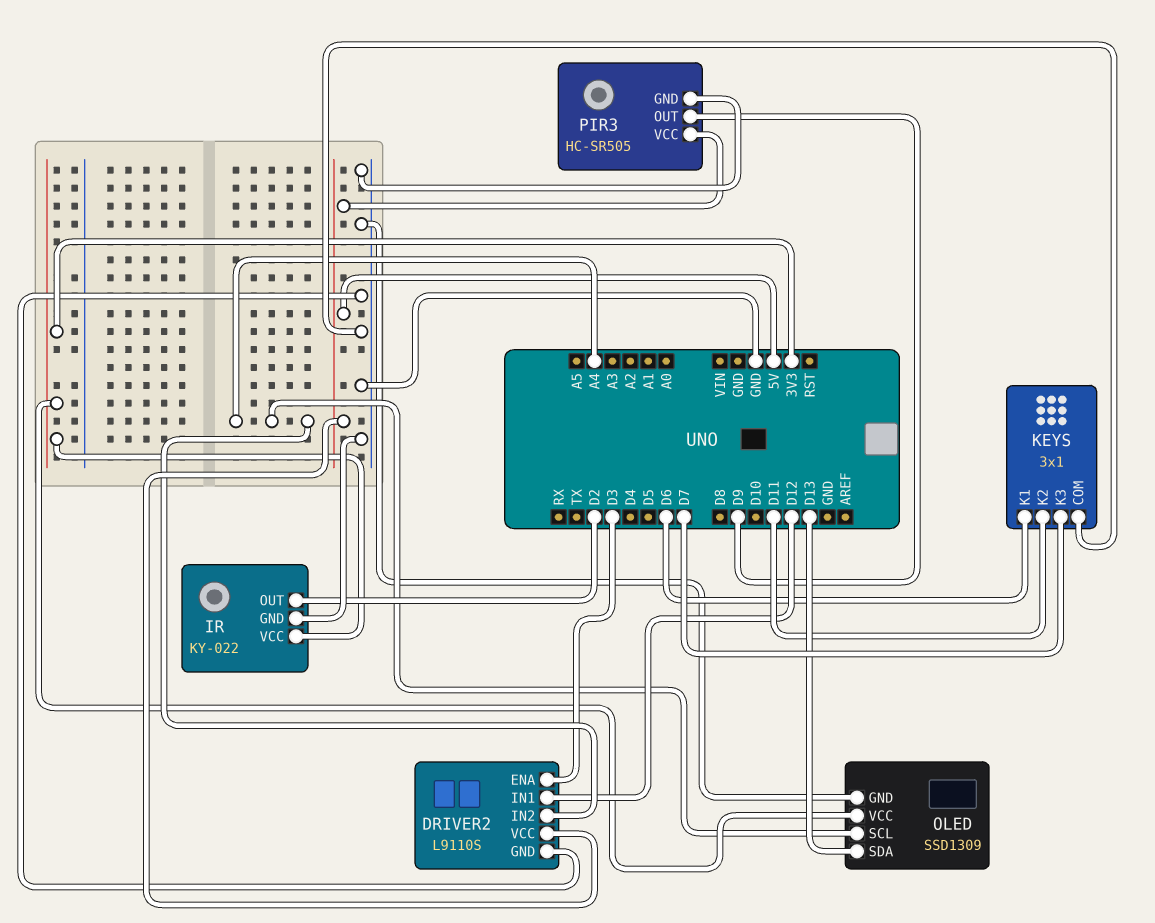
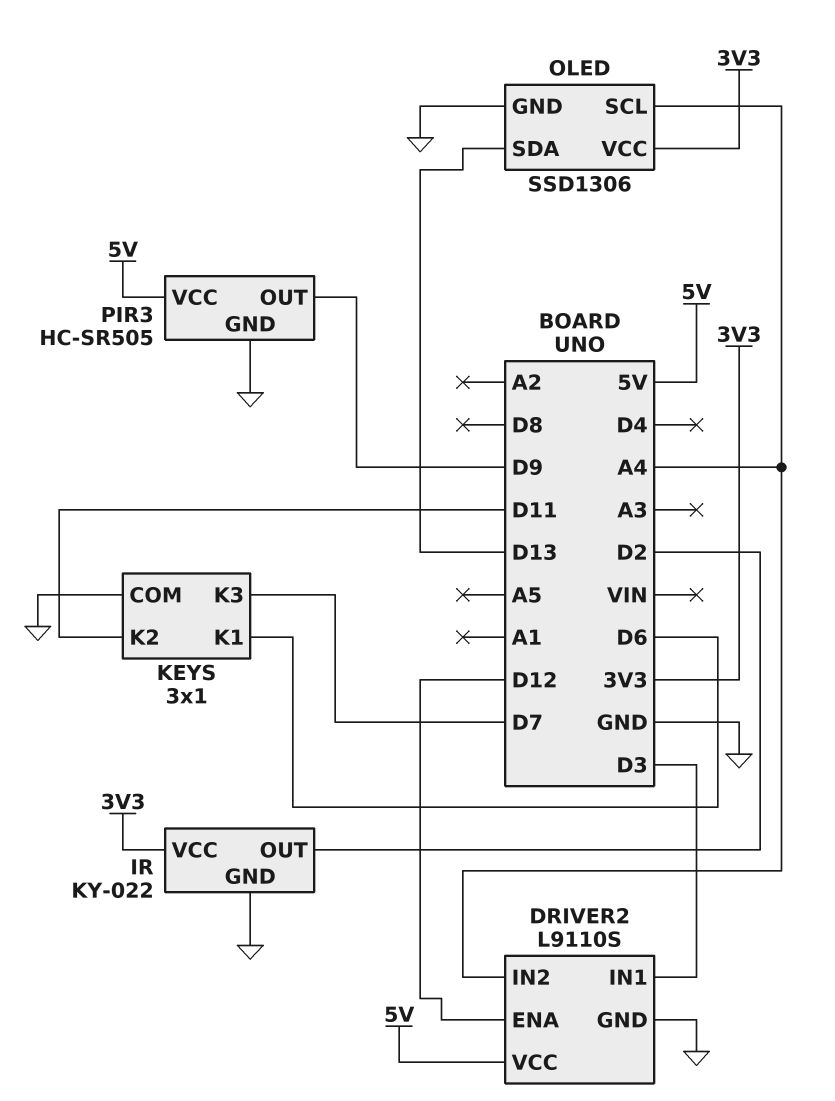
DRIVER2 pin ENA: D3 -> D12
DRIVER2 pin IN1: D12 -> D3
OLED: SSD1309 -> SSD1306

